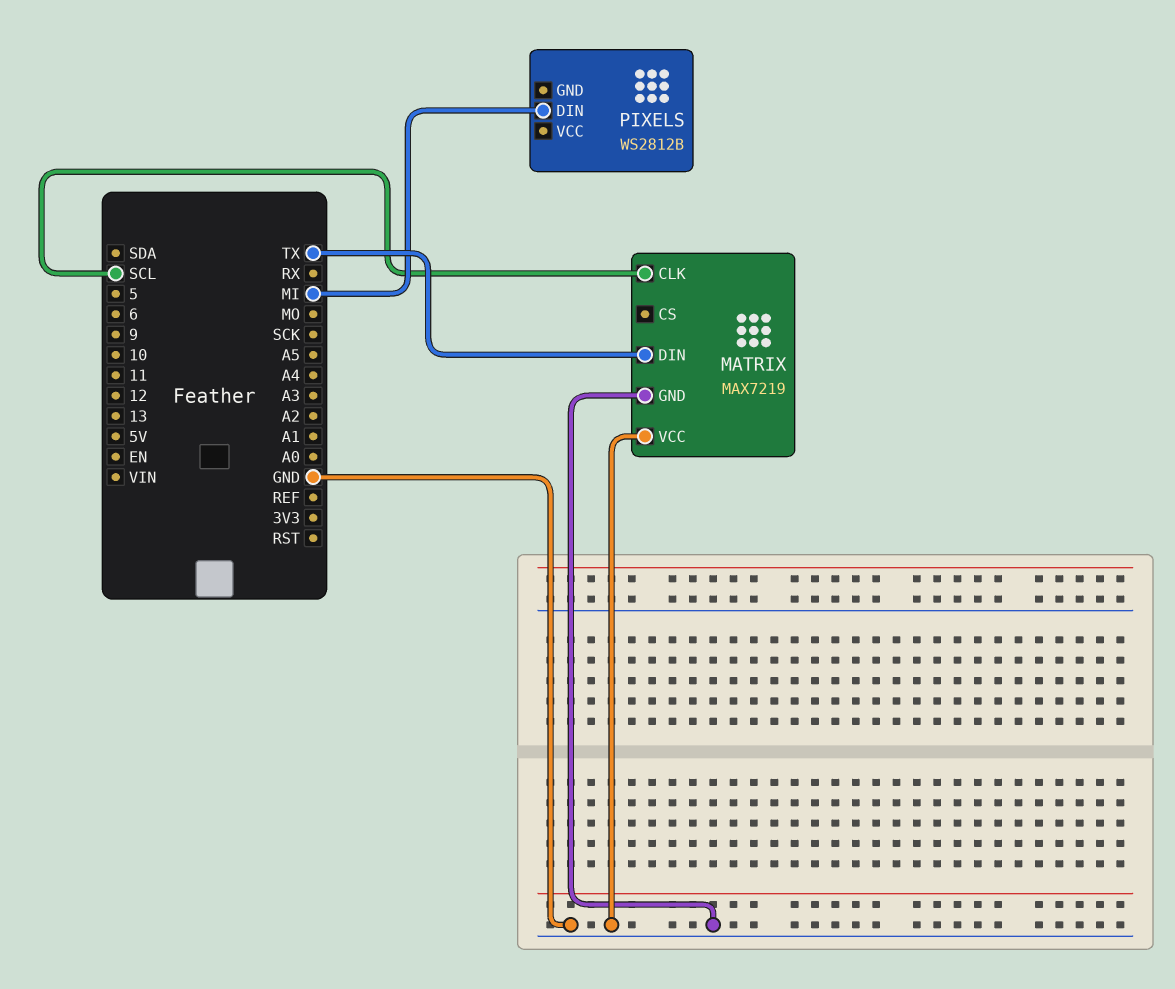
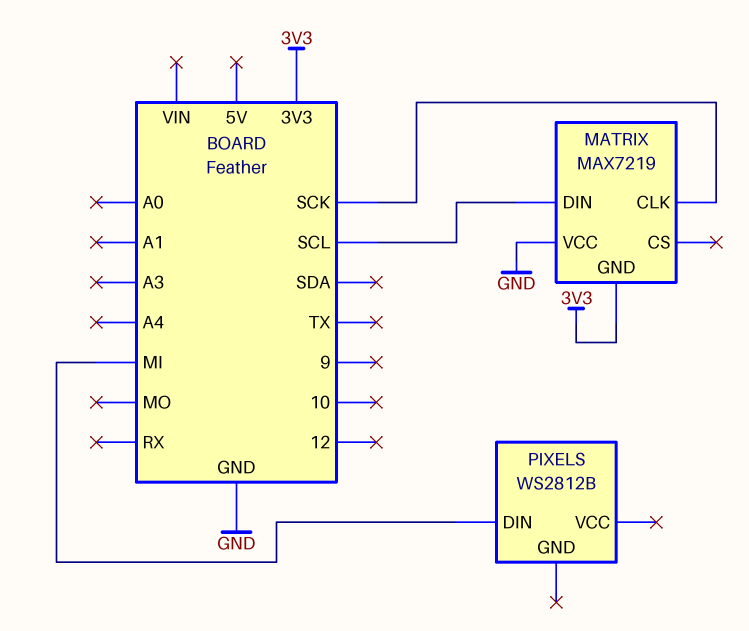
MATRIX pin CLK: SCL -> SCK
MATRIX pin DIN: TX -> SCL
MATRIX pin GND: GND -> 3V3

